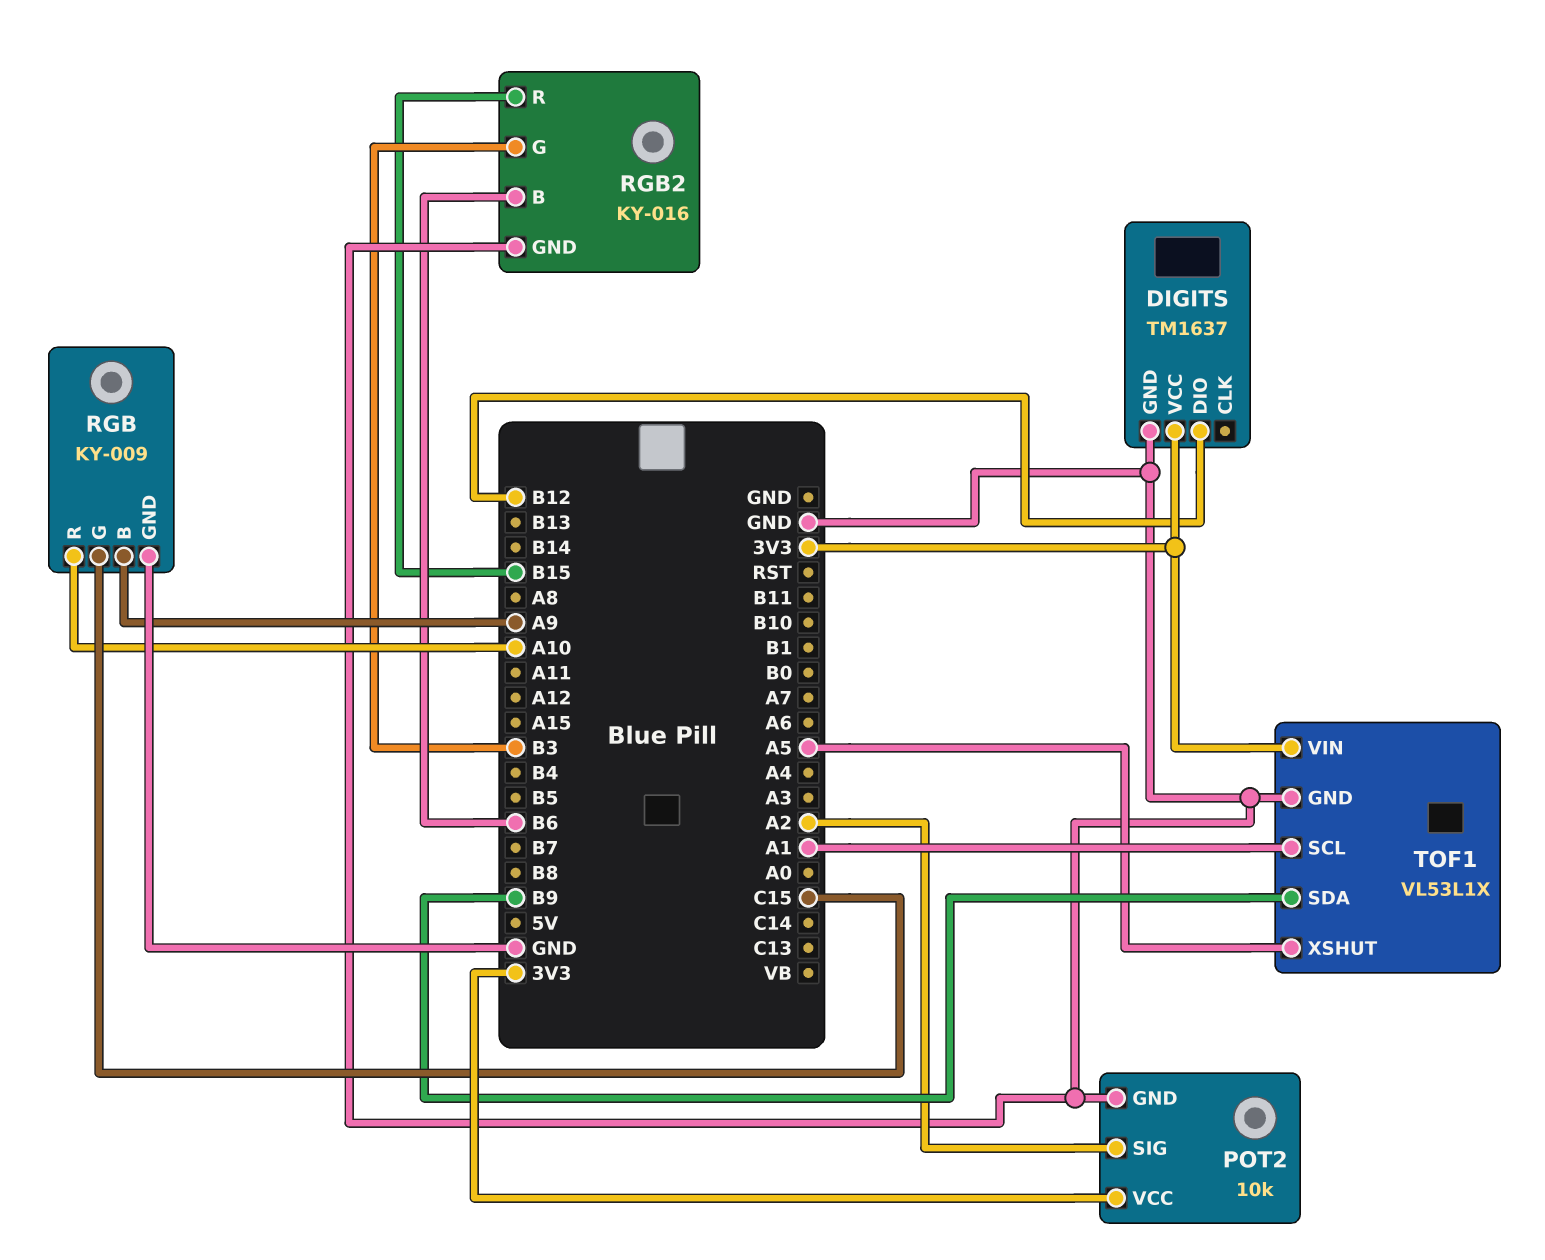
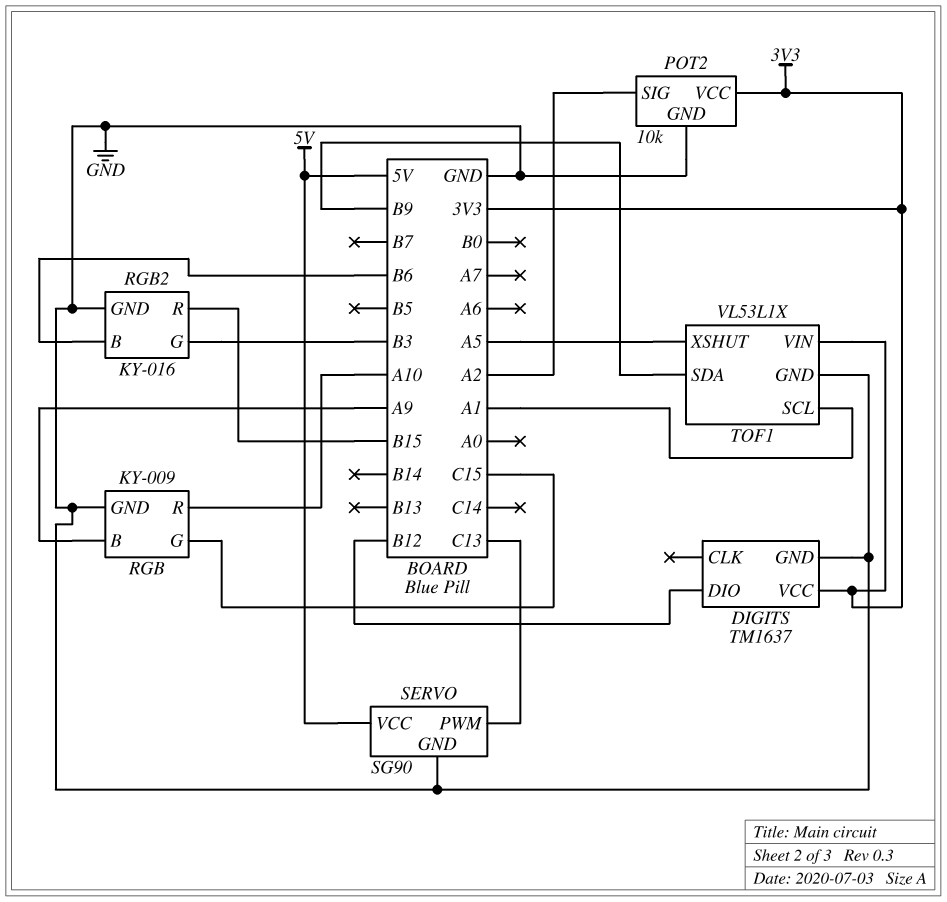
SERVO: none -> SG90
SERVO pin GND: none -> GND
SERVO pin PWM: none -> C13
SERVO pin VCC: none -> 5V

